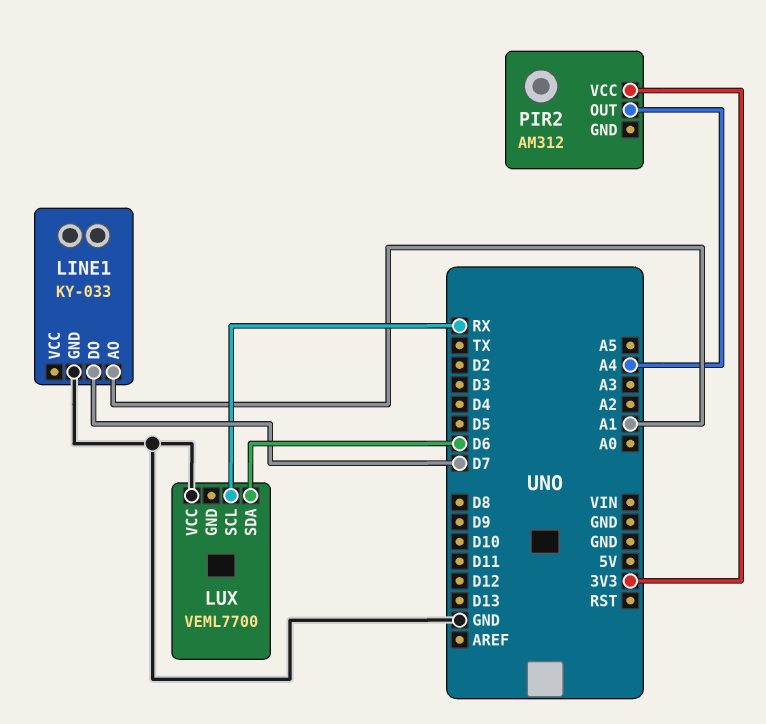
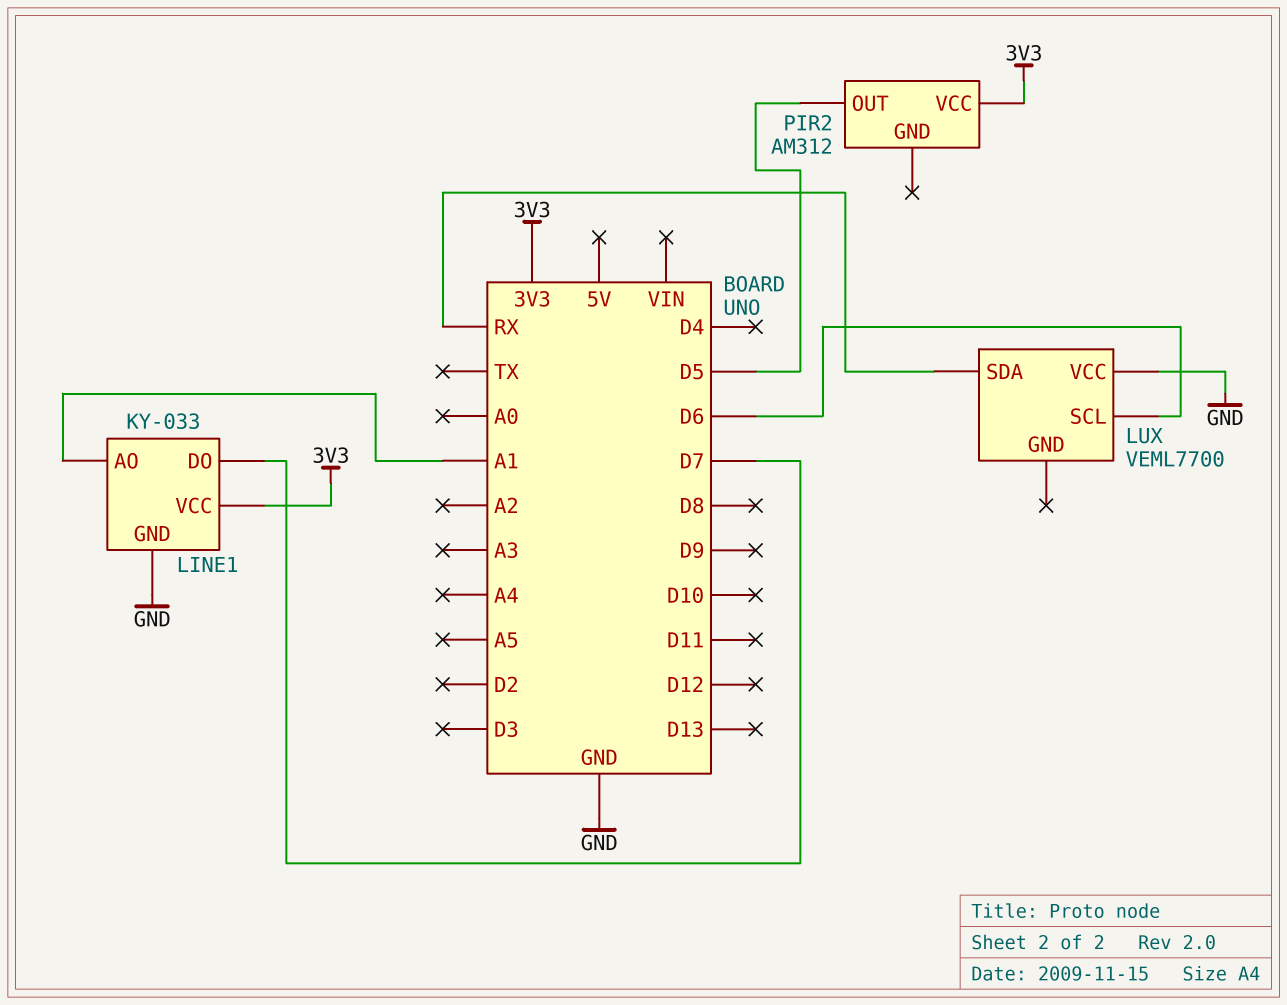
LINE1 pin VCC: none -> 3V3
LUX pin SCL: RX -> D6
LUX pin SDA: D6 -> RX
PIR2 pin OUT: A4 -> D5

